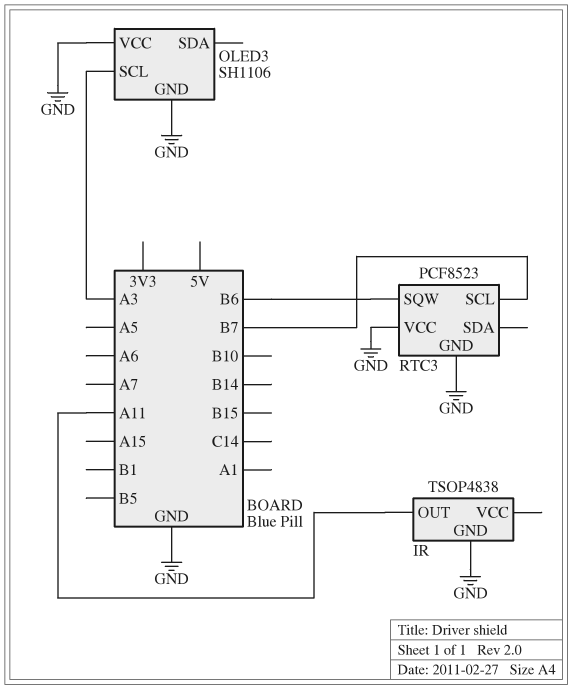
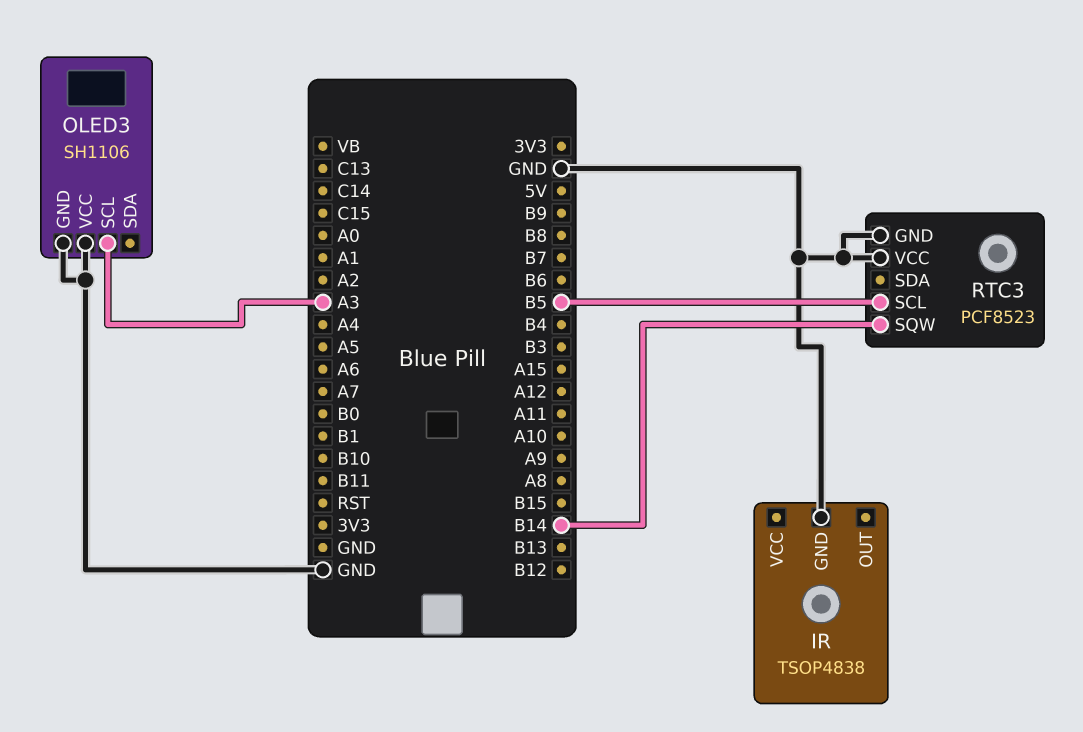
IR pin OUT: A11 -> none
RTC3 pin SCL: B7 -> B5
RTC3 pin SQW: B6 -> B14

